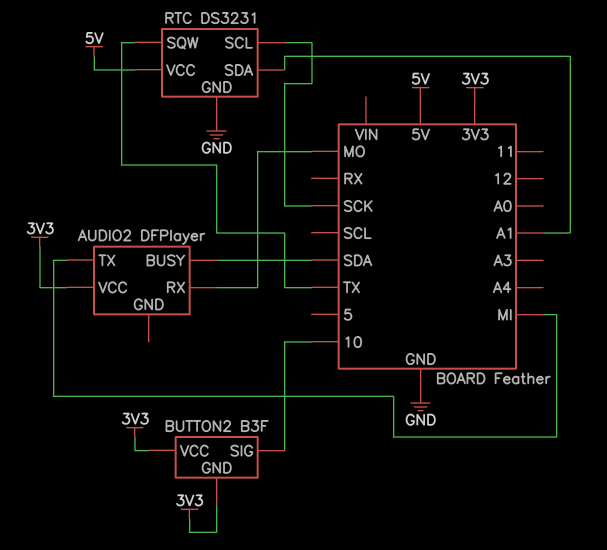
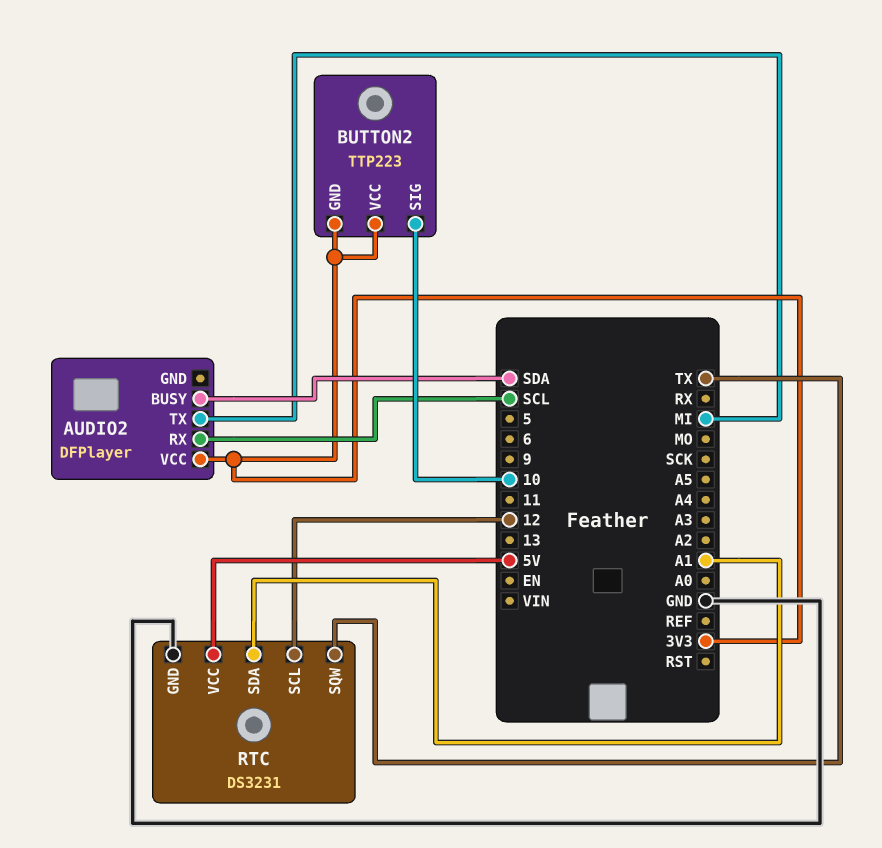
AUDIO2 pin RX: MO -> SCL
BUTTON2: B3F -> TTP223
RTC pin SCL: SCK -> 12

